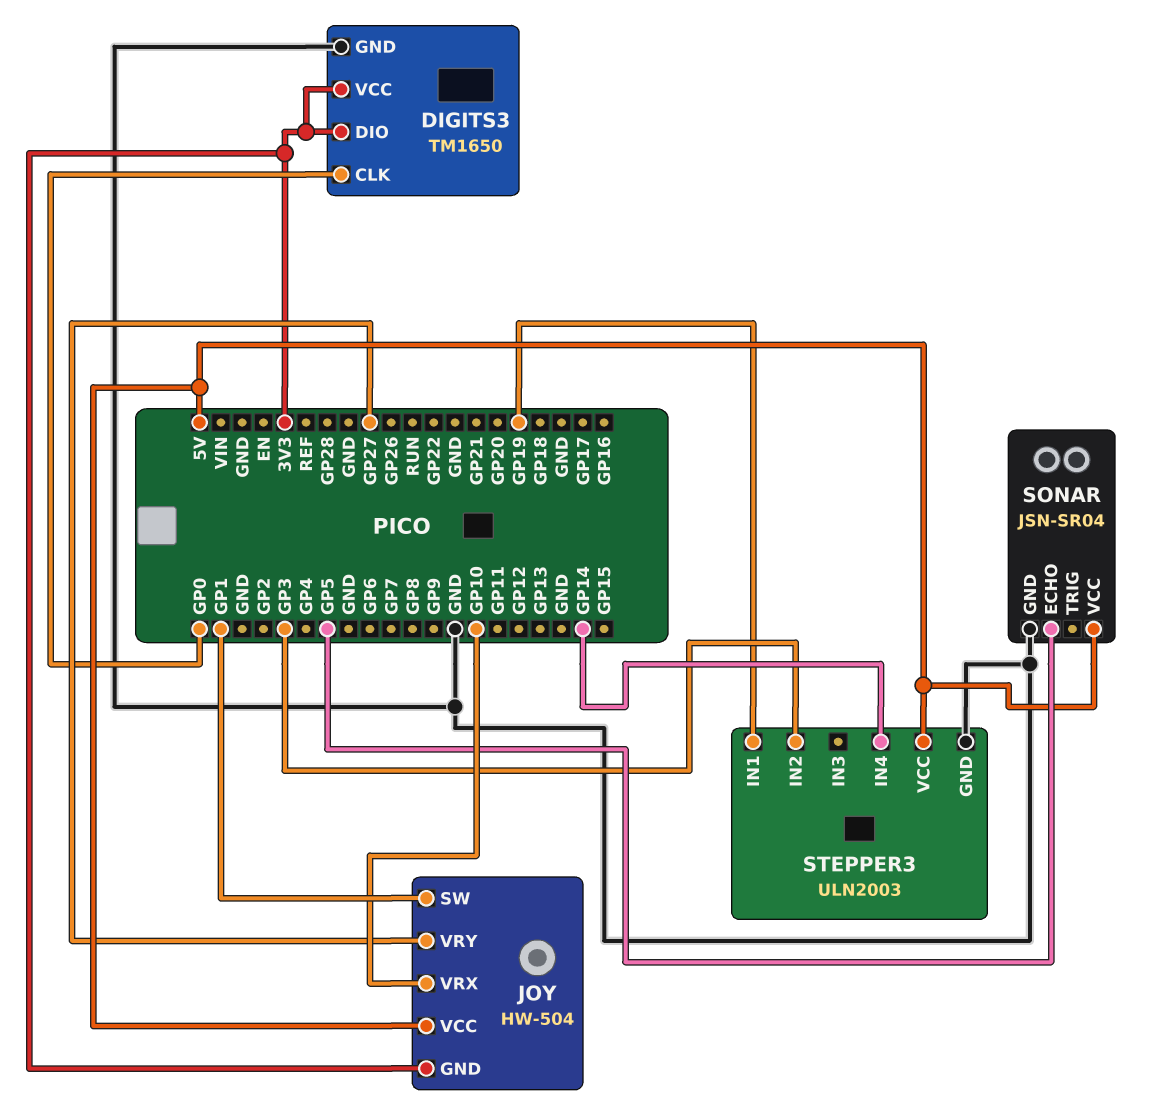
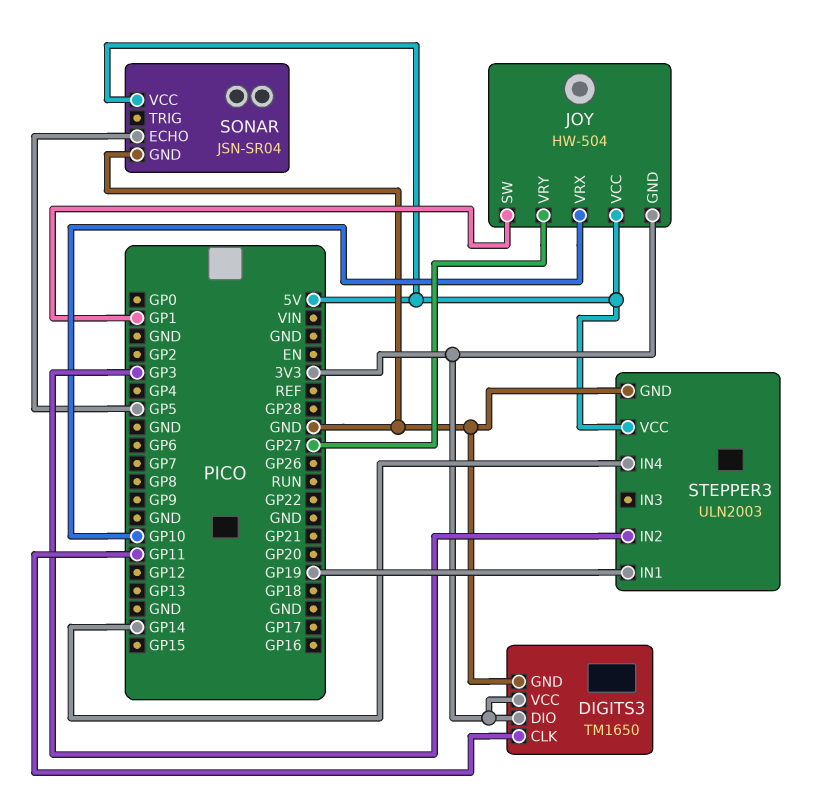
DIGITS3 pin CLK: GP0 -> GP11

